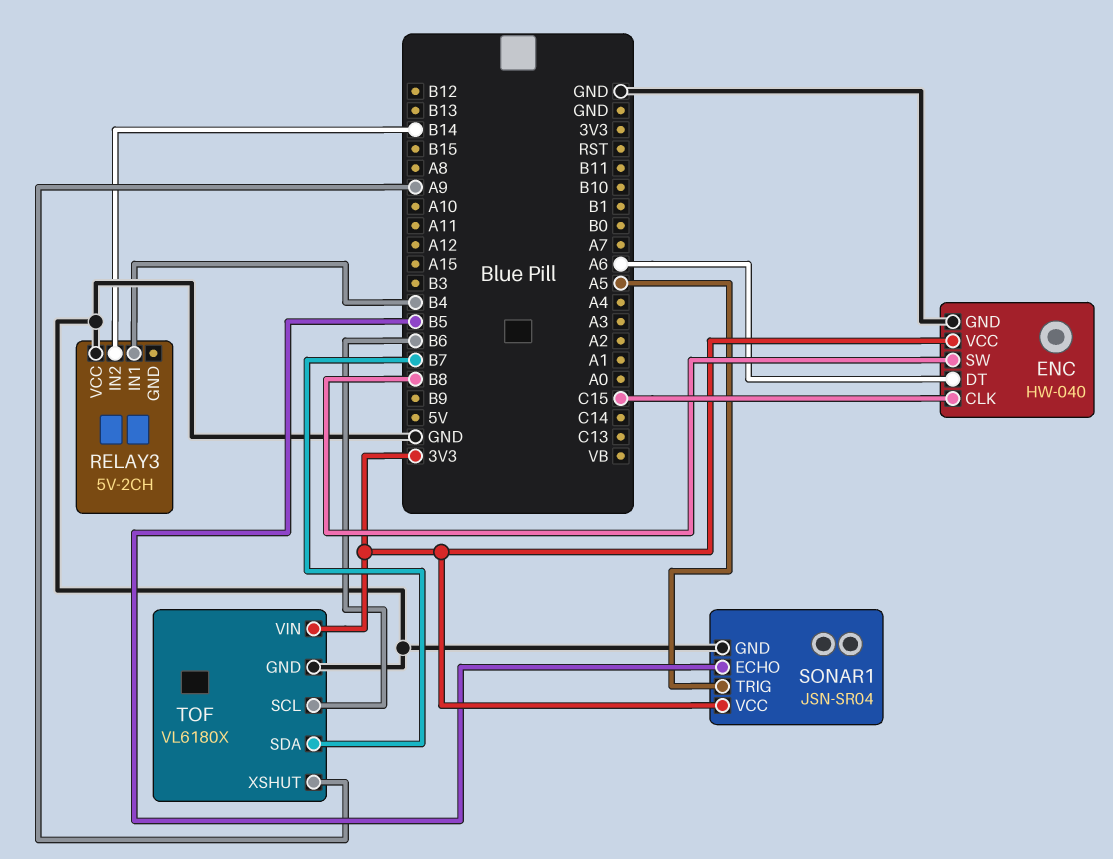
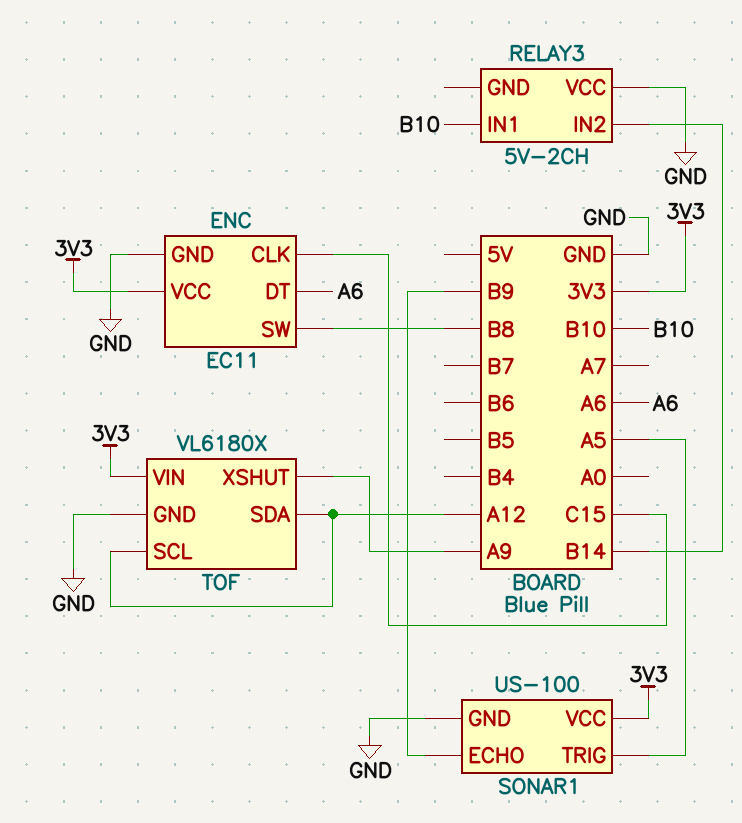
ENC: HW-040 -> EC11
RELAY3 pin IN1: B4 -> B10
SONAR1: JSN-SR04 -> US-100
SONAR1 pin ECHO: B5 -> B9
TOF pin SCL: B6 -> A12
TOF pin SDA: B7 -> A12

